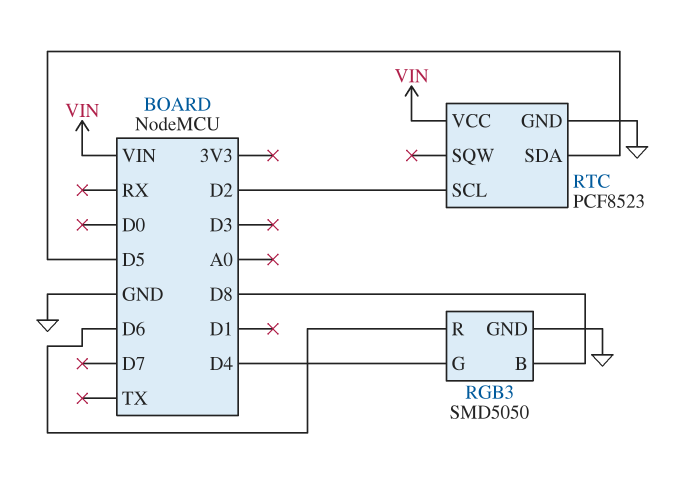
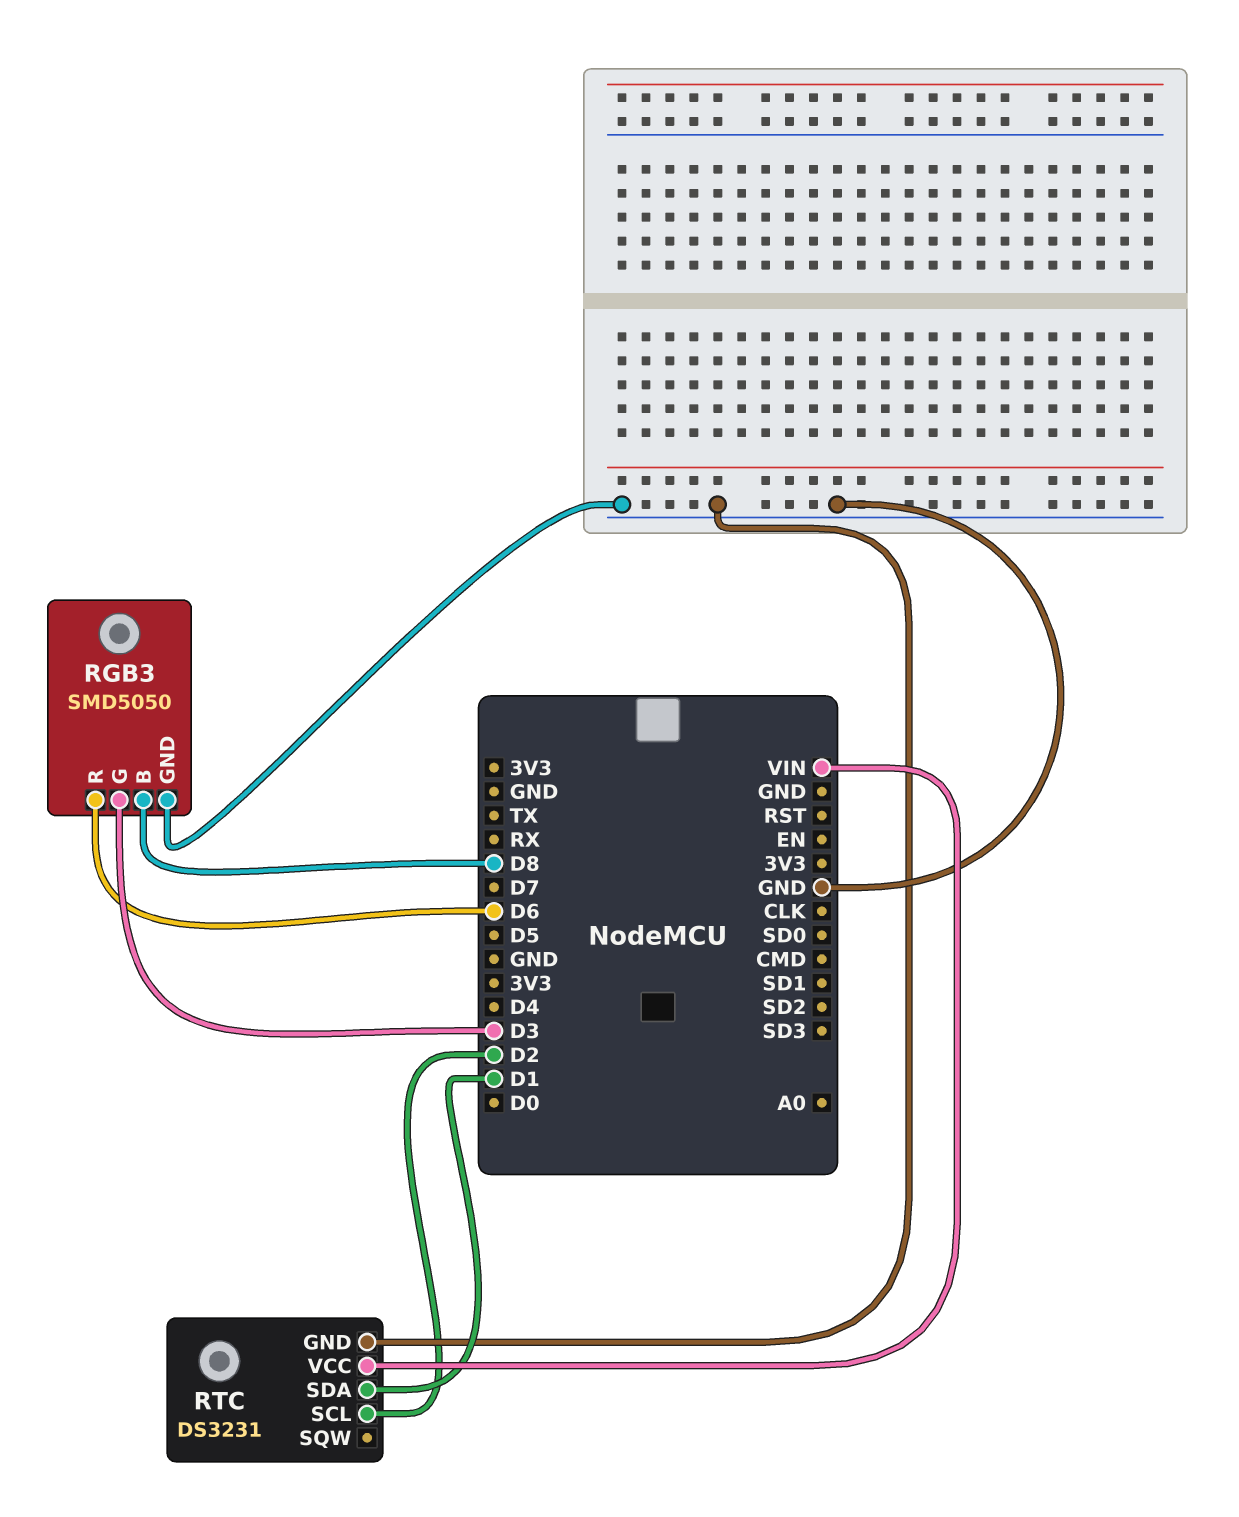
RGB3 pin G: D4 -> D3
RTC: PCF8523 -> DS3231
RTC pin SDA: D5 -> D1

